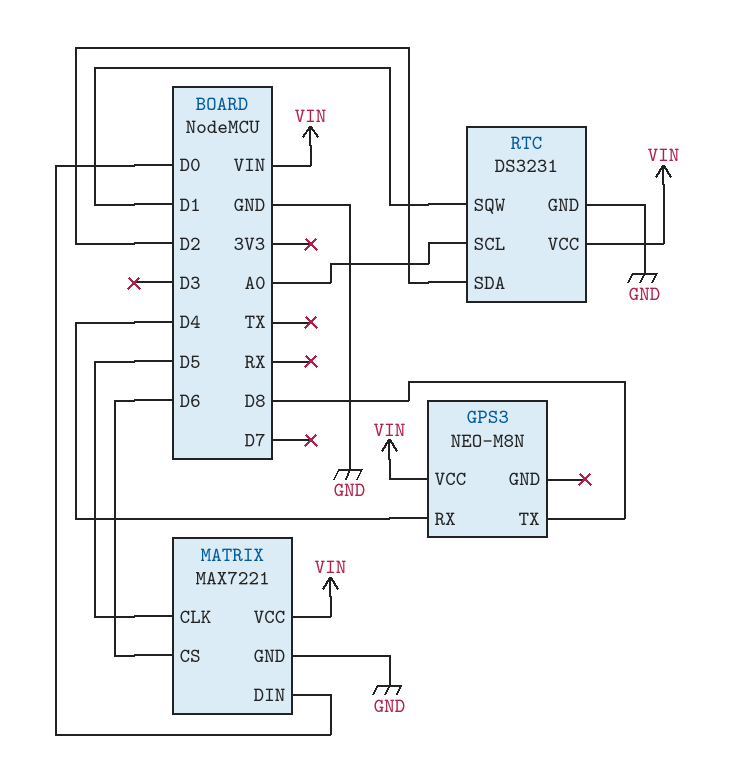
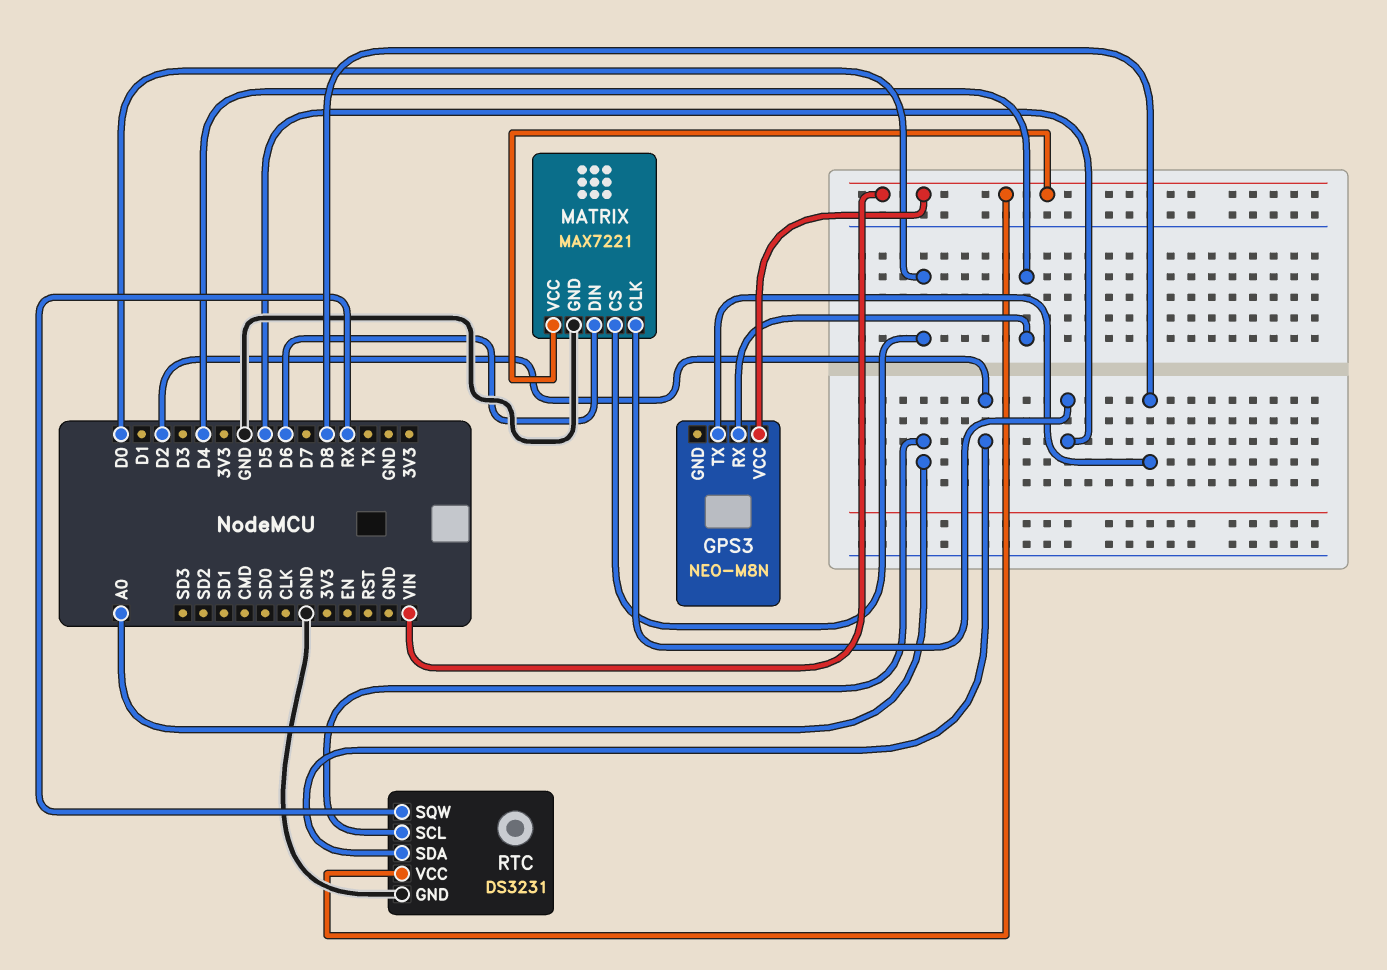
MATRIX pin CS: D6 -> D0
MATRIX pin DIN: D0 -> D6
RTC pin SQW: D1 -> RX

